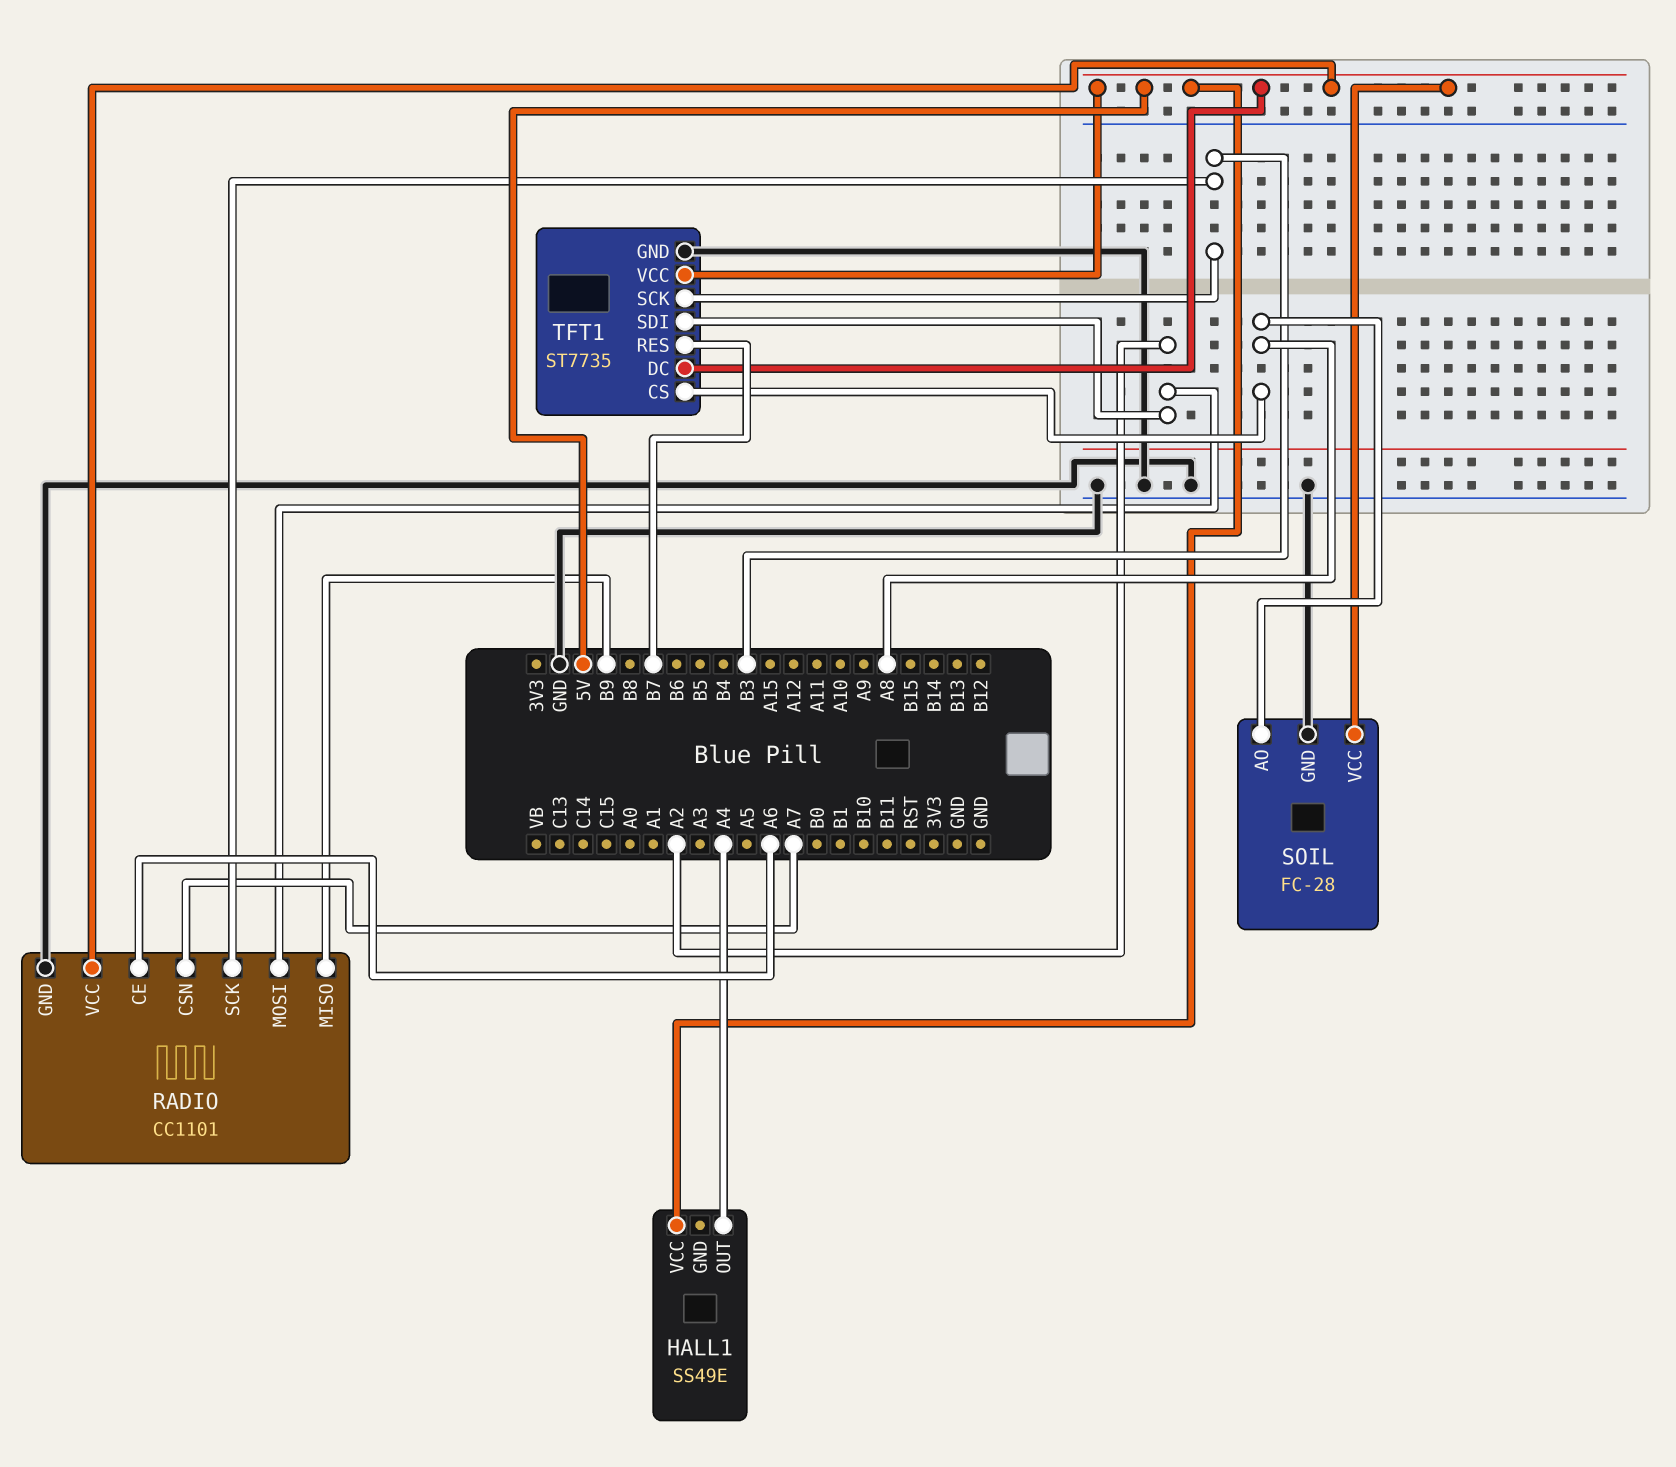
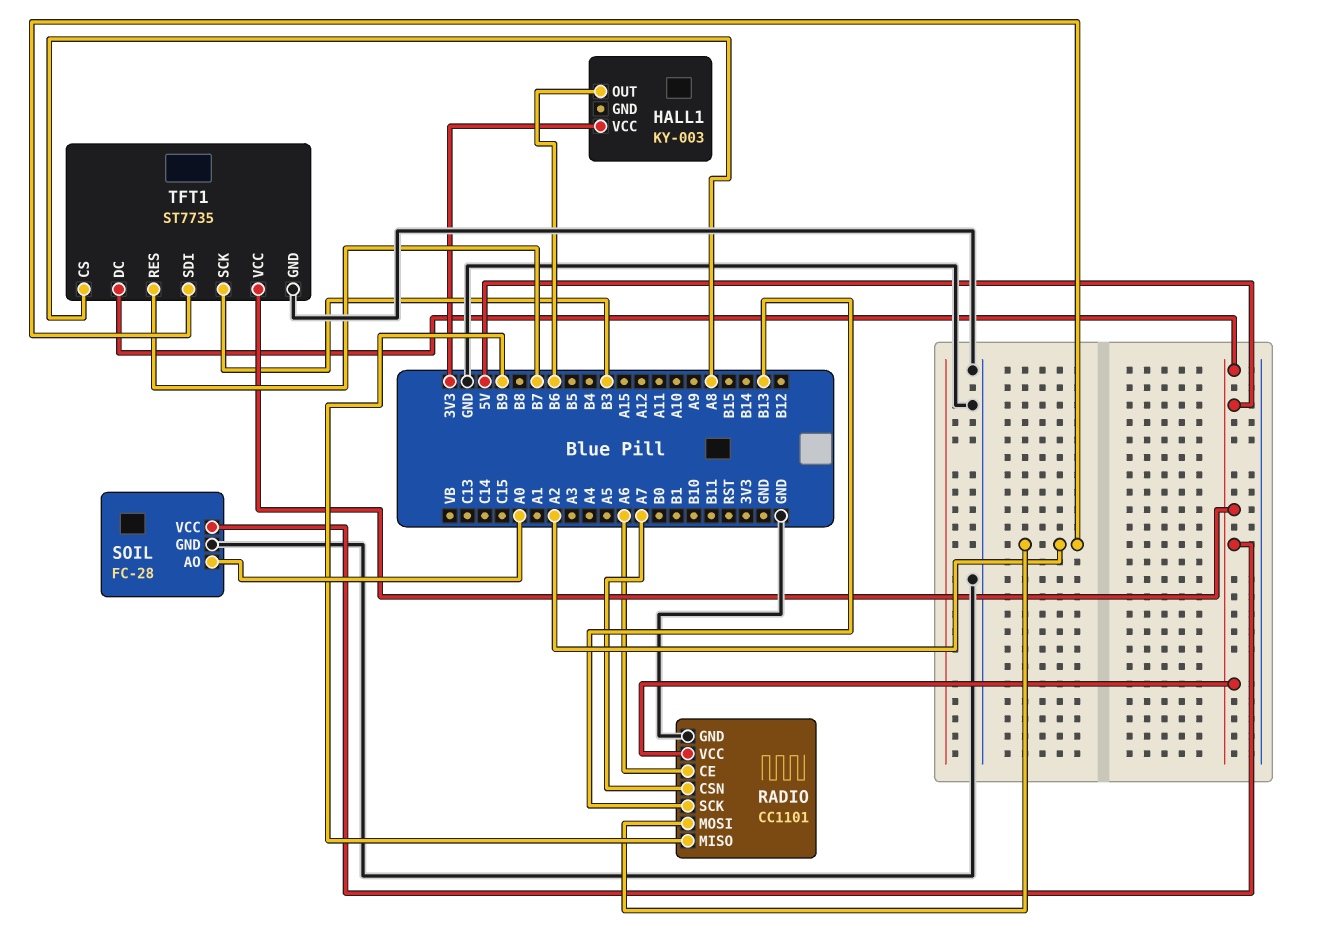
HALL1: SS49E -> KY-003
HALL1 pin OUT: A4 -> B6
HALL1 pin VCC: 5V -> 3V3
RADIO pin SCK: B3 -> B13
SOIL pin AO: A8 -> A0

